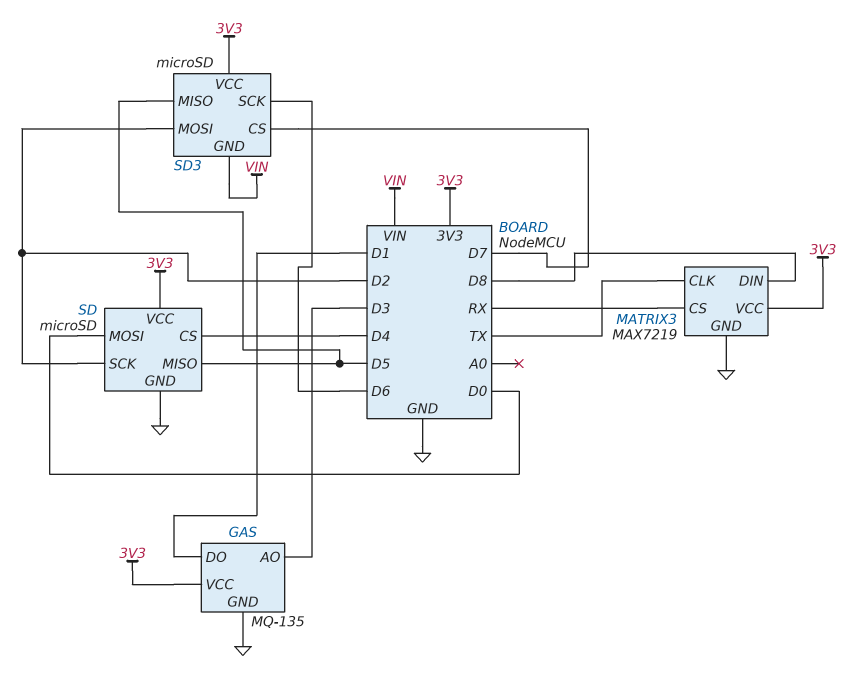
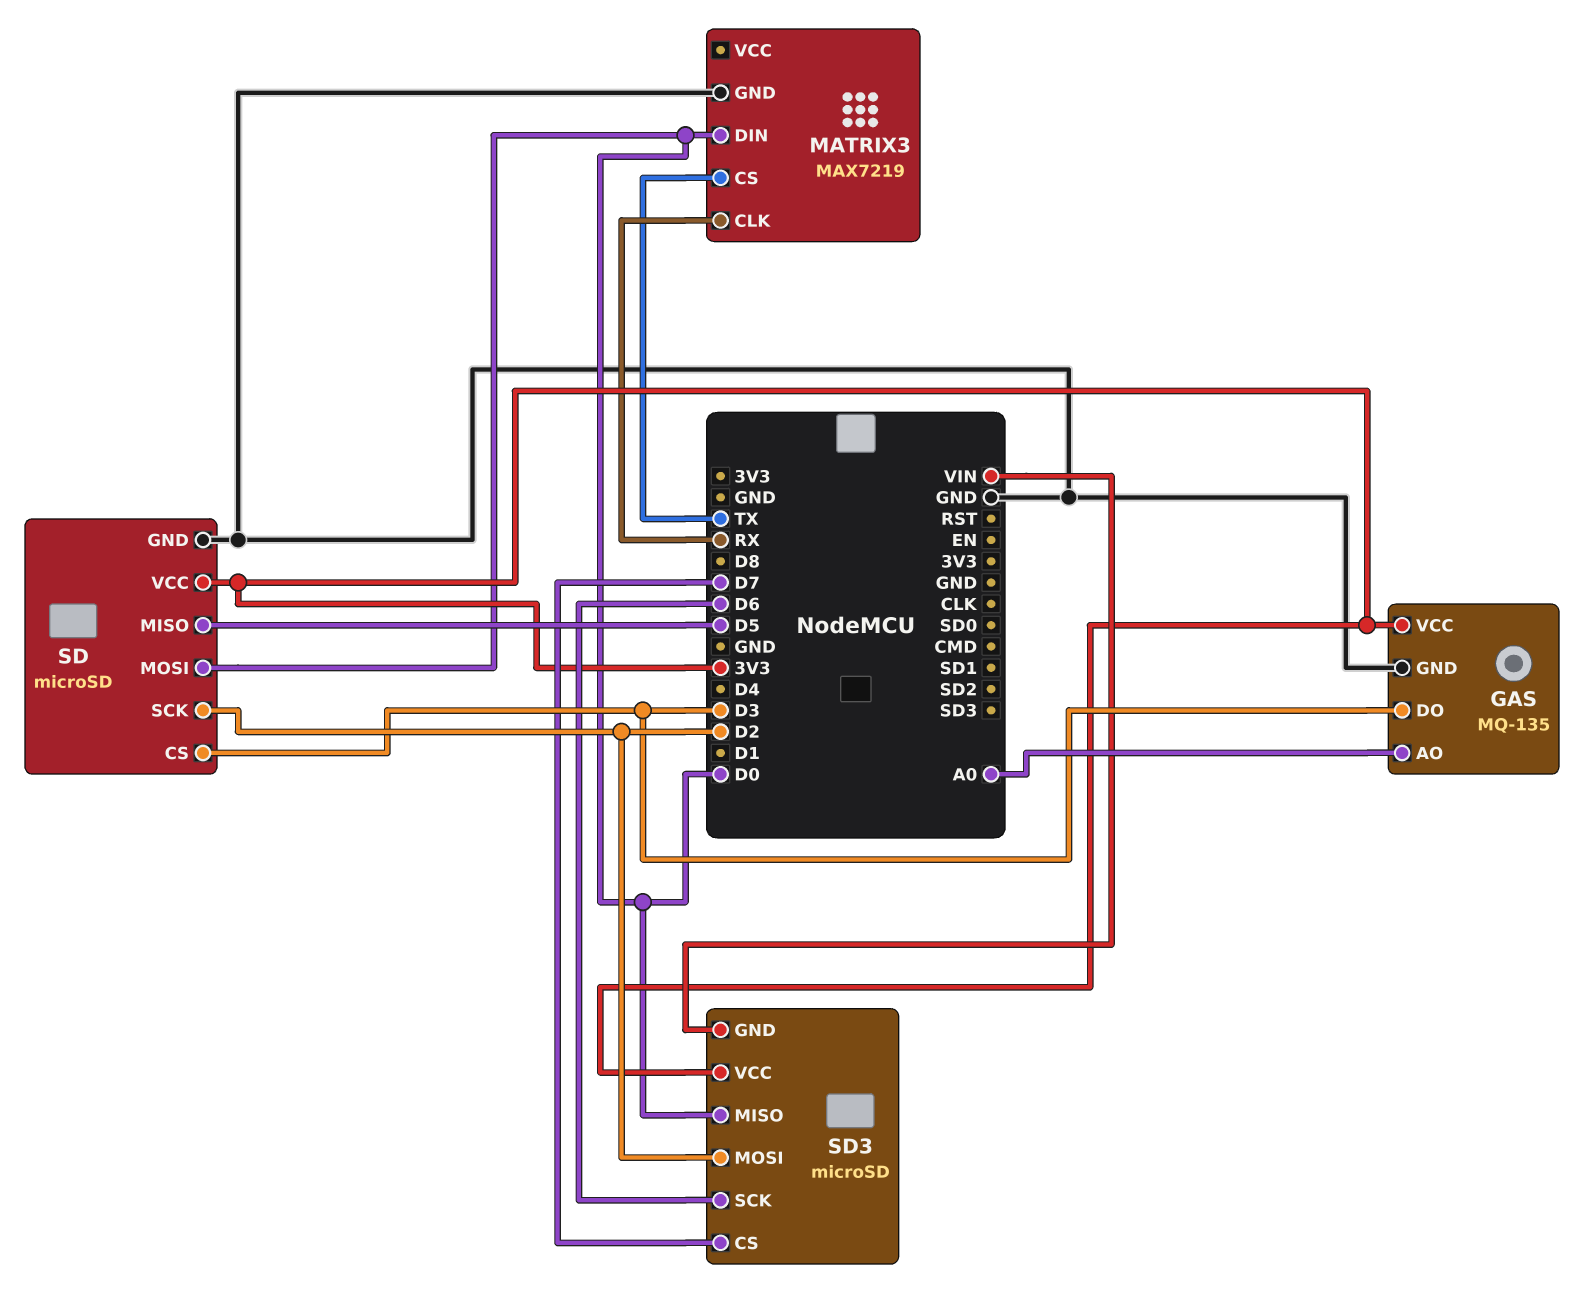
GAS pin AO: D3 -> A0
GAS pin DO: D1 -> D3
MATRIX3 pin CLK: TX -> RX
MATRIX3 pin CS: RX -> TX
MATRIX3 pin DIN: D8 -> D0
MATRIX3 pin VCC: 3V3 -> none
SD pin CS: D4 -> D3
SD3 pin MISO: D5 -> D0

